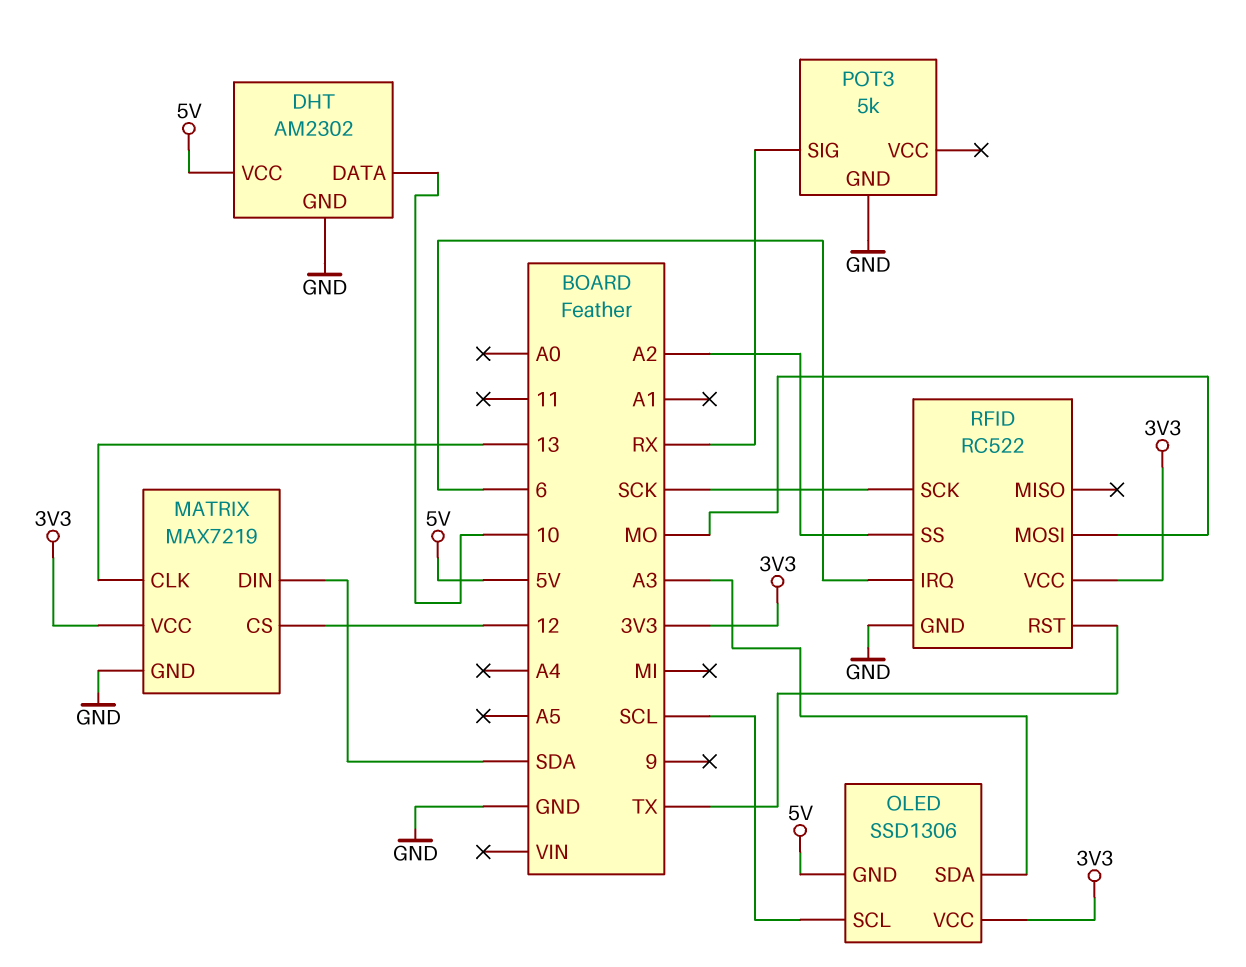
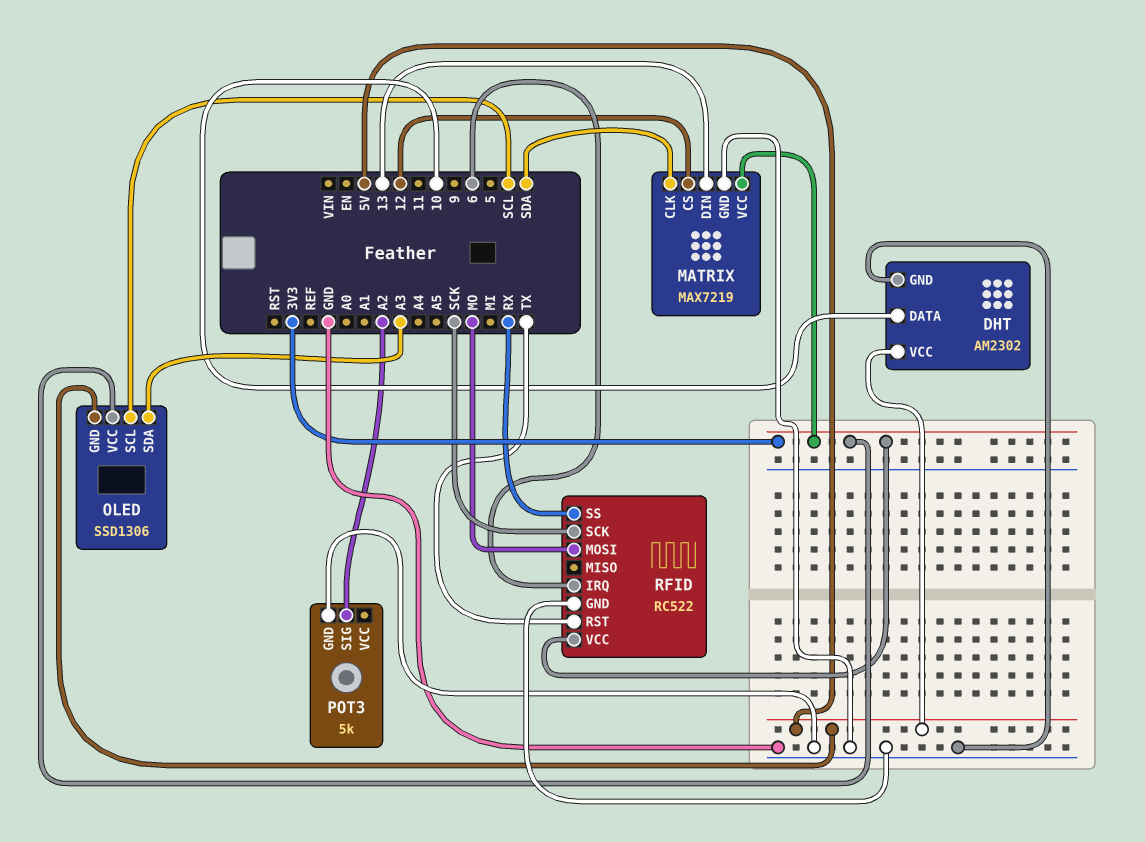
MATRIX pin CLK: 13 -> SDA
MATRIX pin DIN: SDA -> 13
POT3 pin SIG: RX -> A2
RFID pin SS: A2 -> RX

